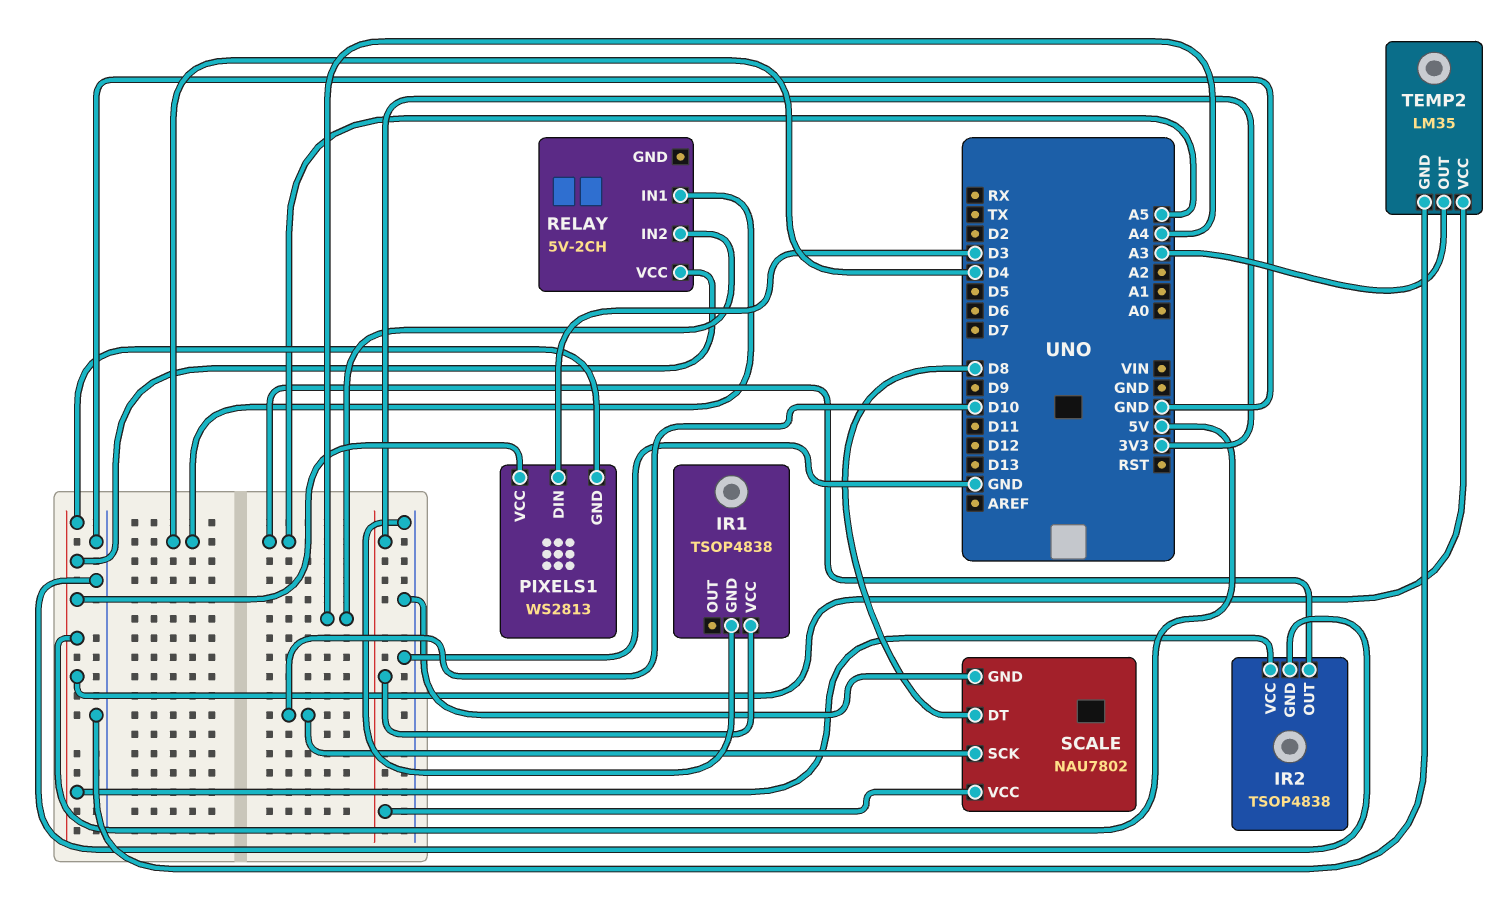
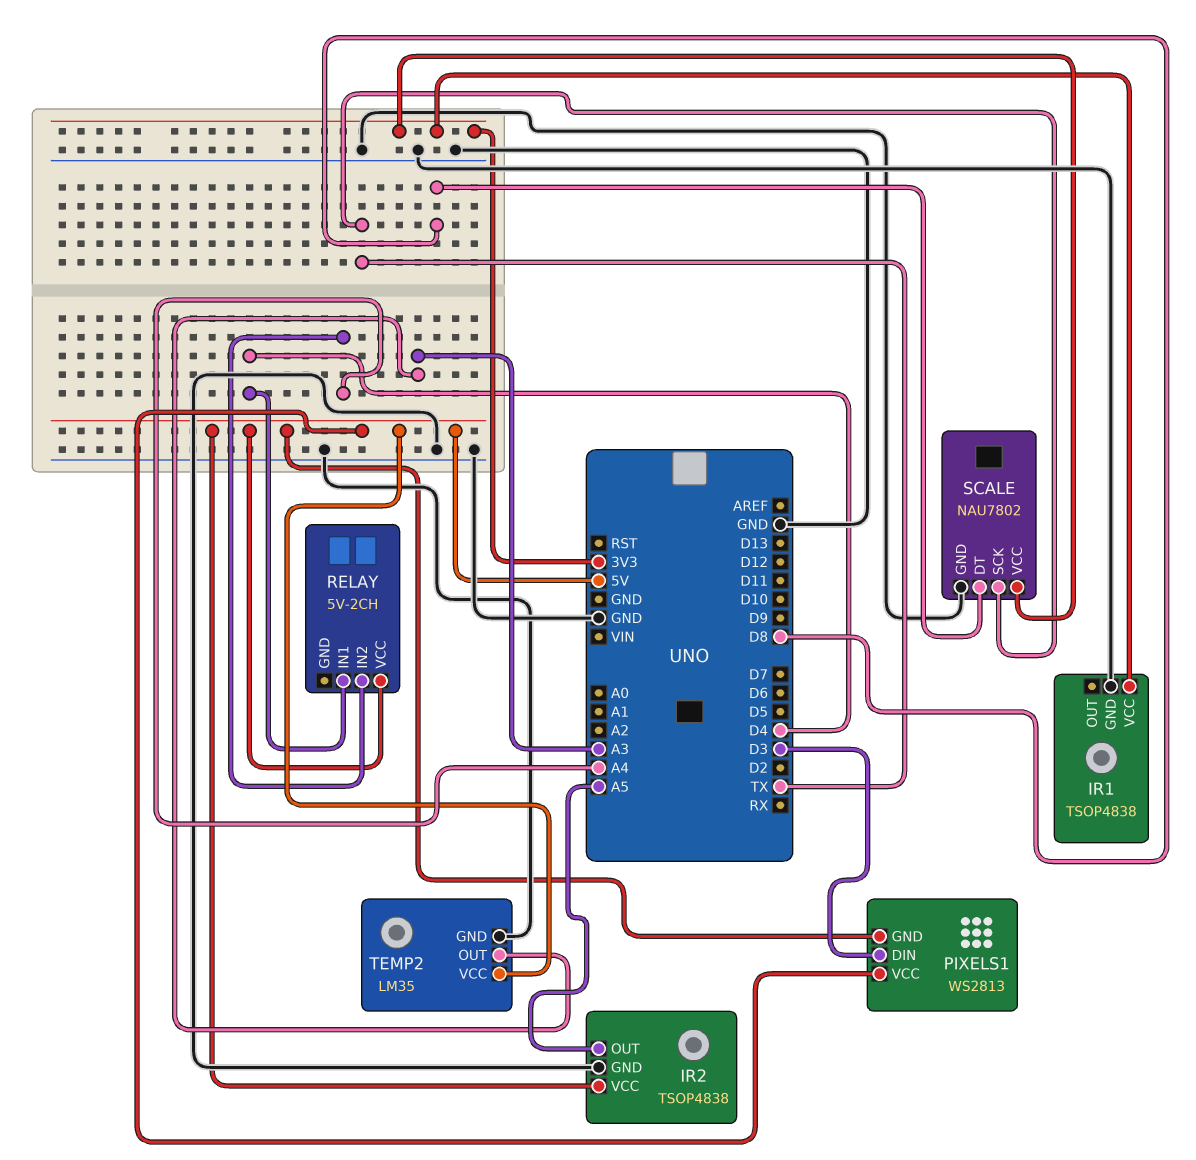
SCALE pin SCK: D10 -> TX

